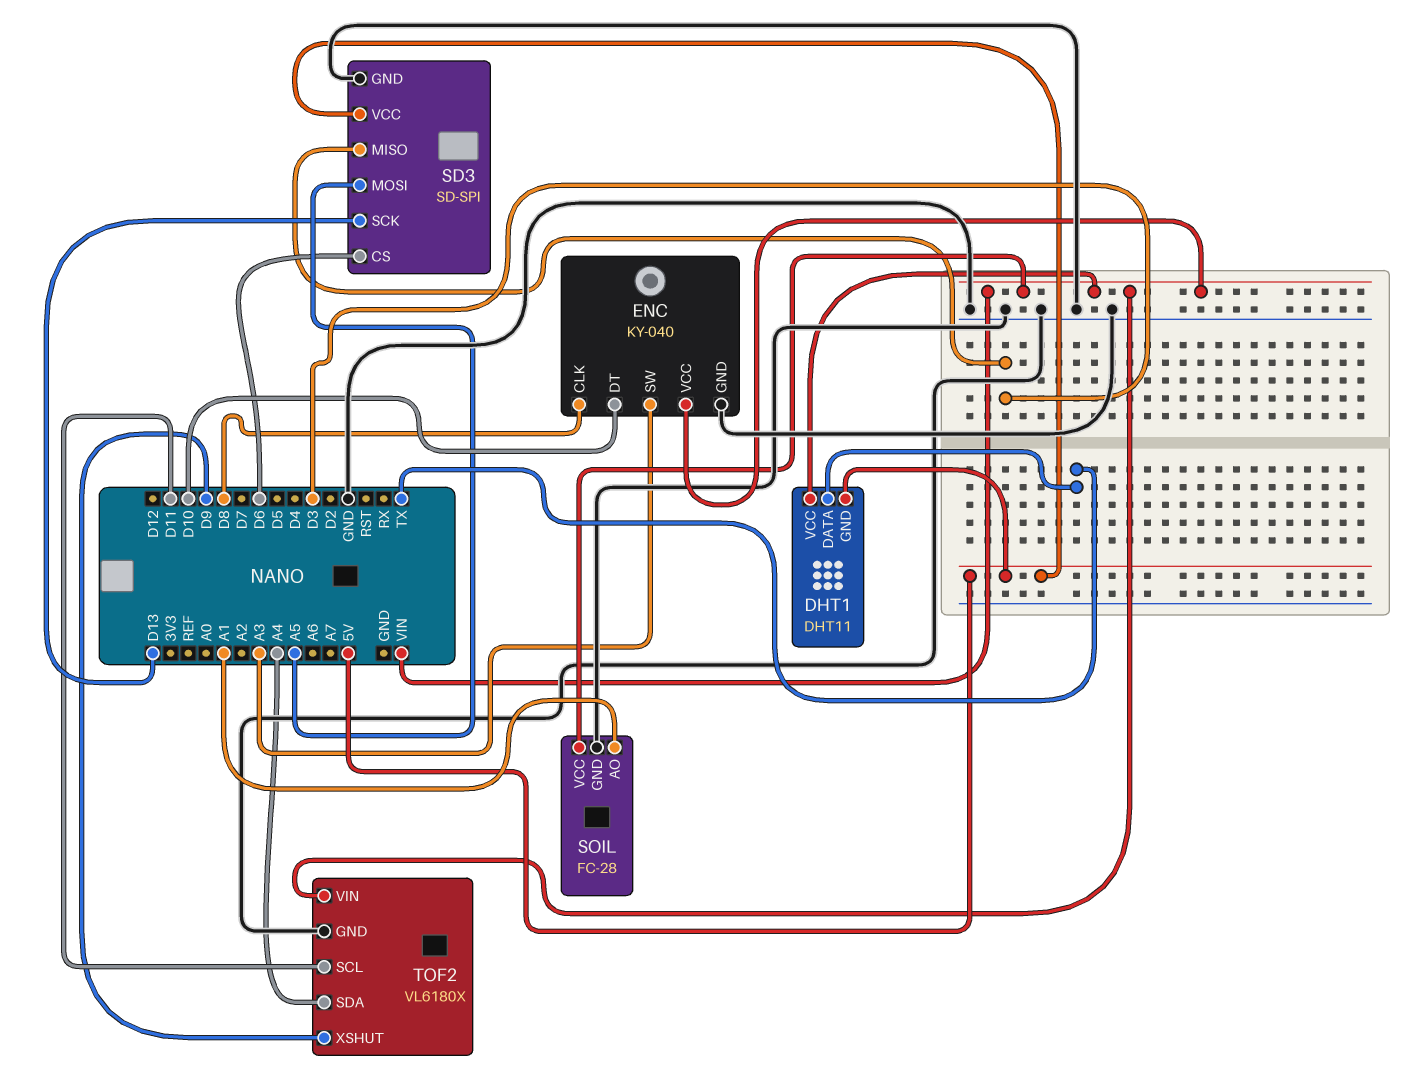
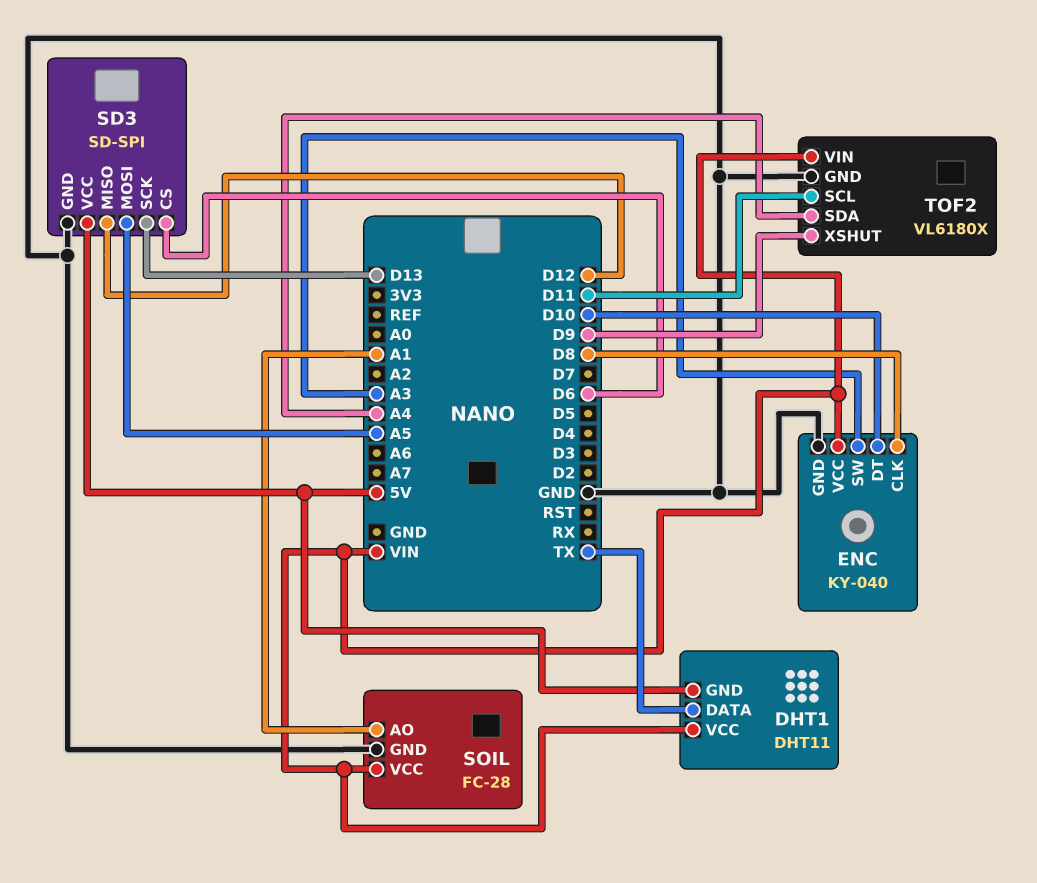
SD3 pin MISO: D3 -> D12

